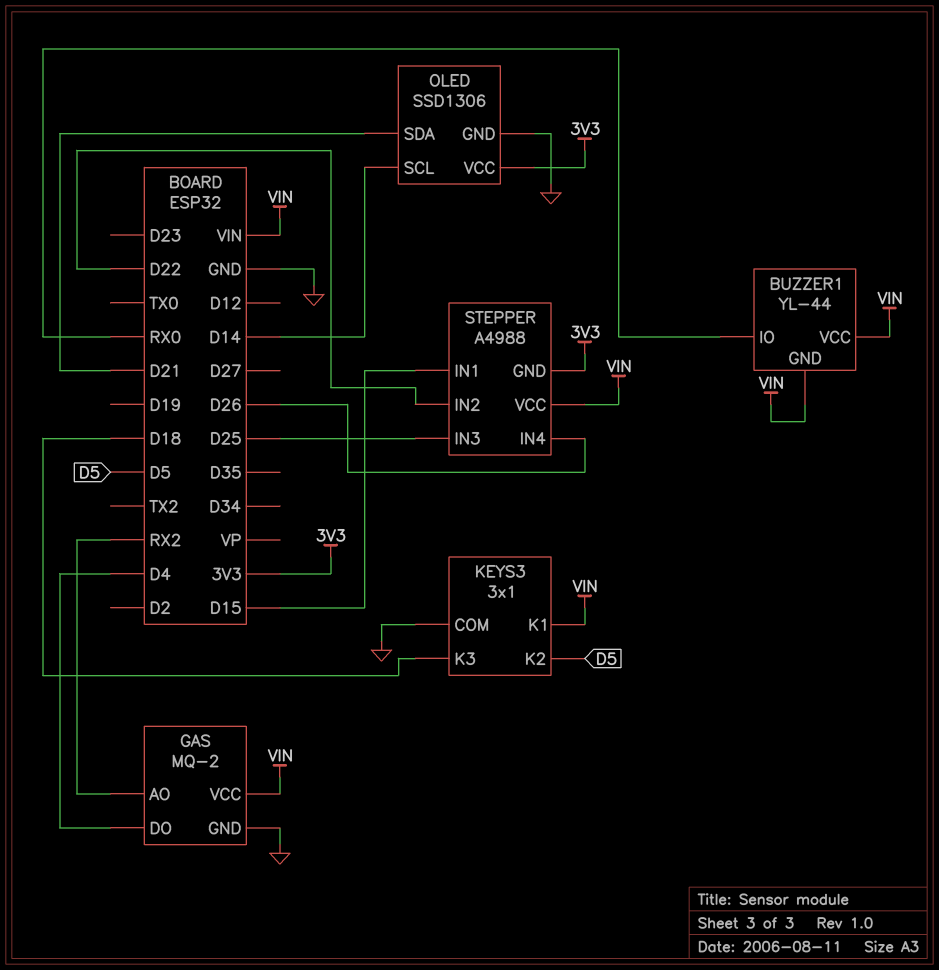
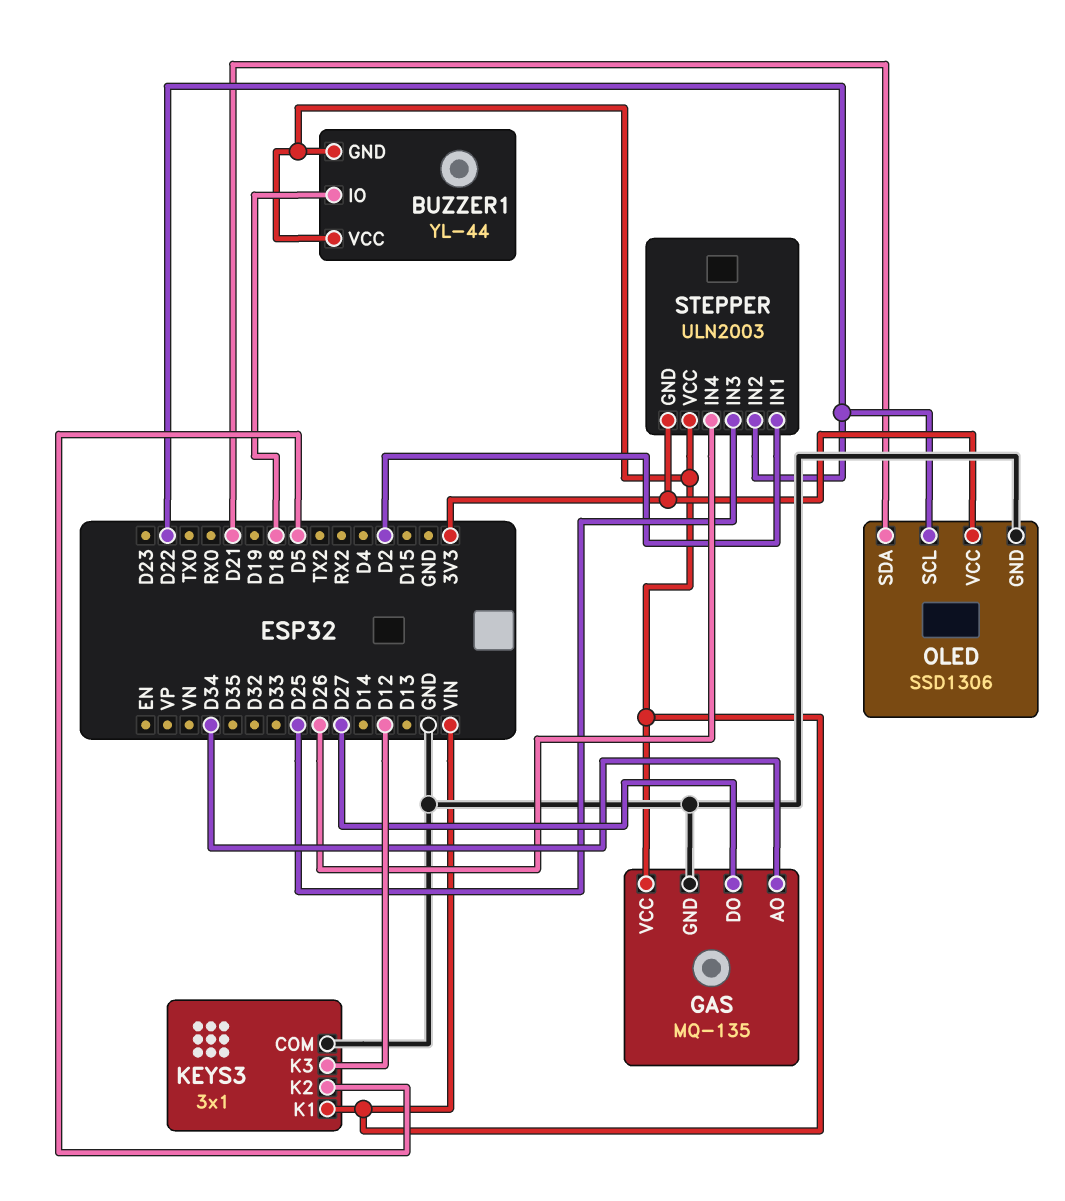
BUZZER1 pin IO: RX0 -> D18
GAS: MQ-2 -> MQ-135
GAS pin AO: RX2 -> D34
GAS pin DO: D4 -> D27
KEYS3 pin K3: D18 -> D12
OLED pin SCL: D14 -> D22
STEPPER: A4988 -> ULN2003
STEPPER pin IN1: D15 -> D2

